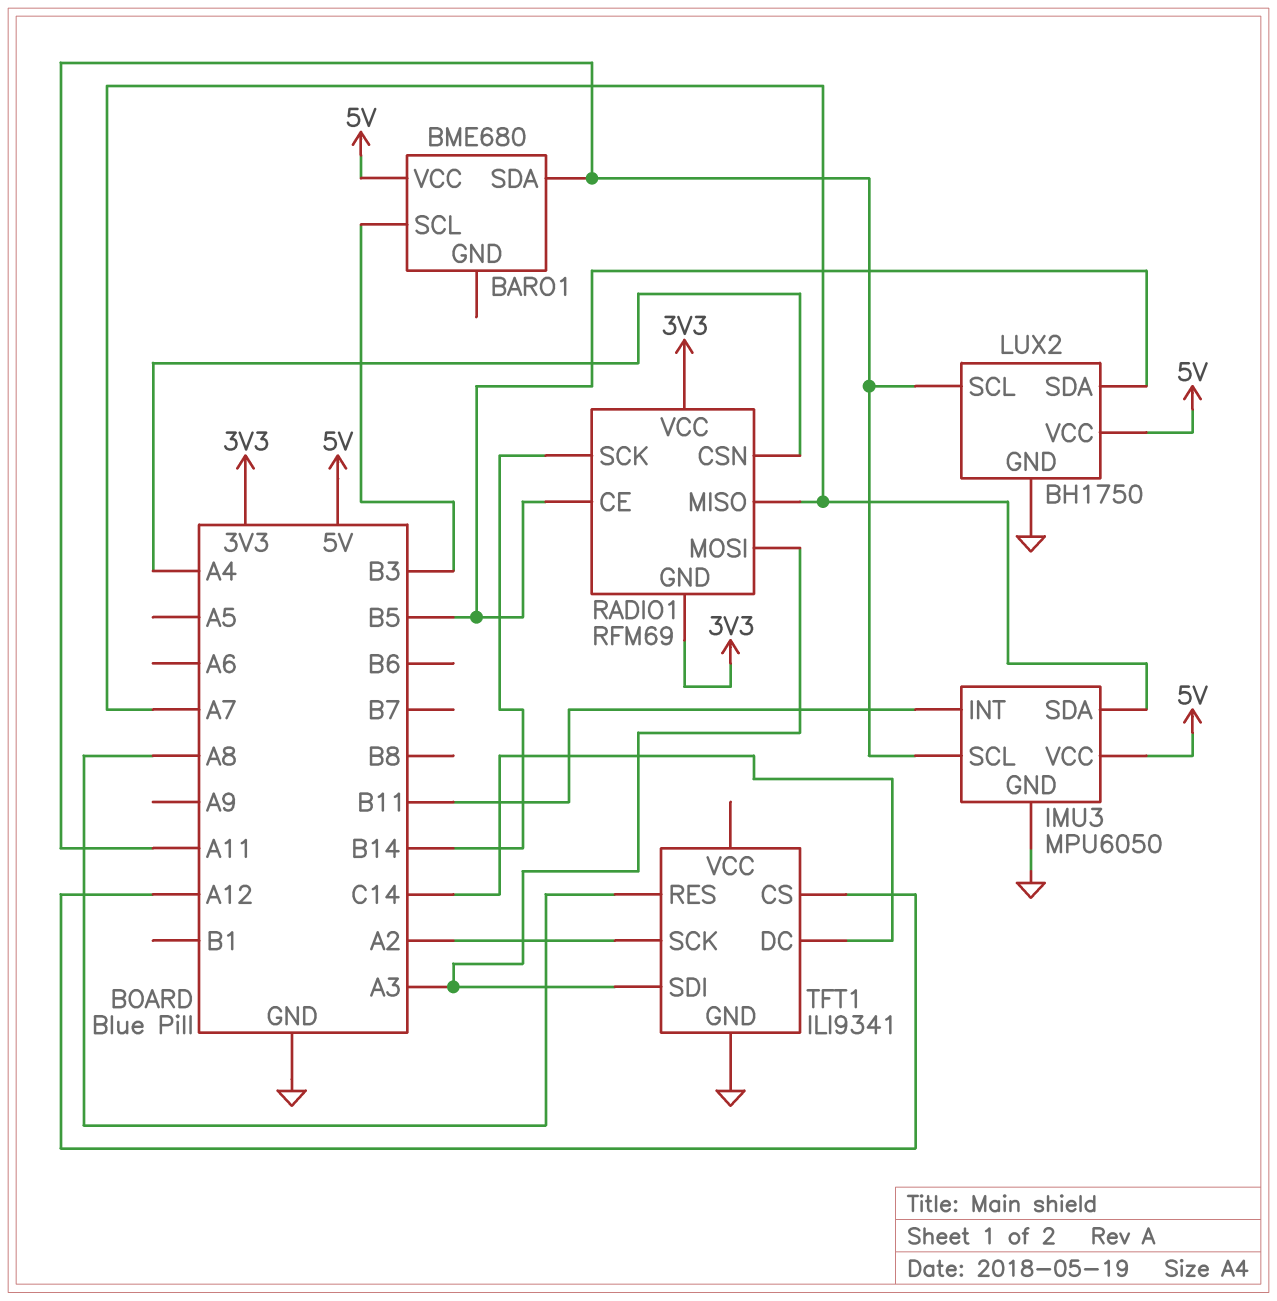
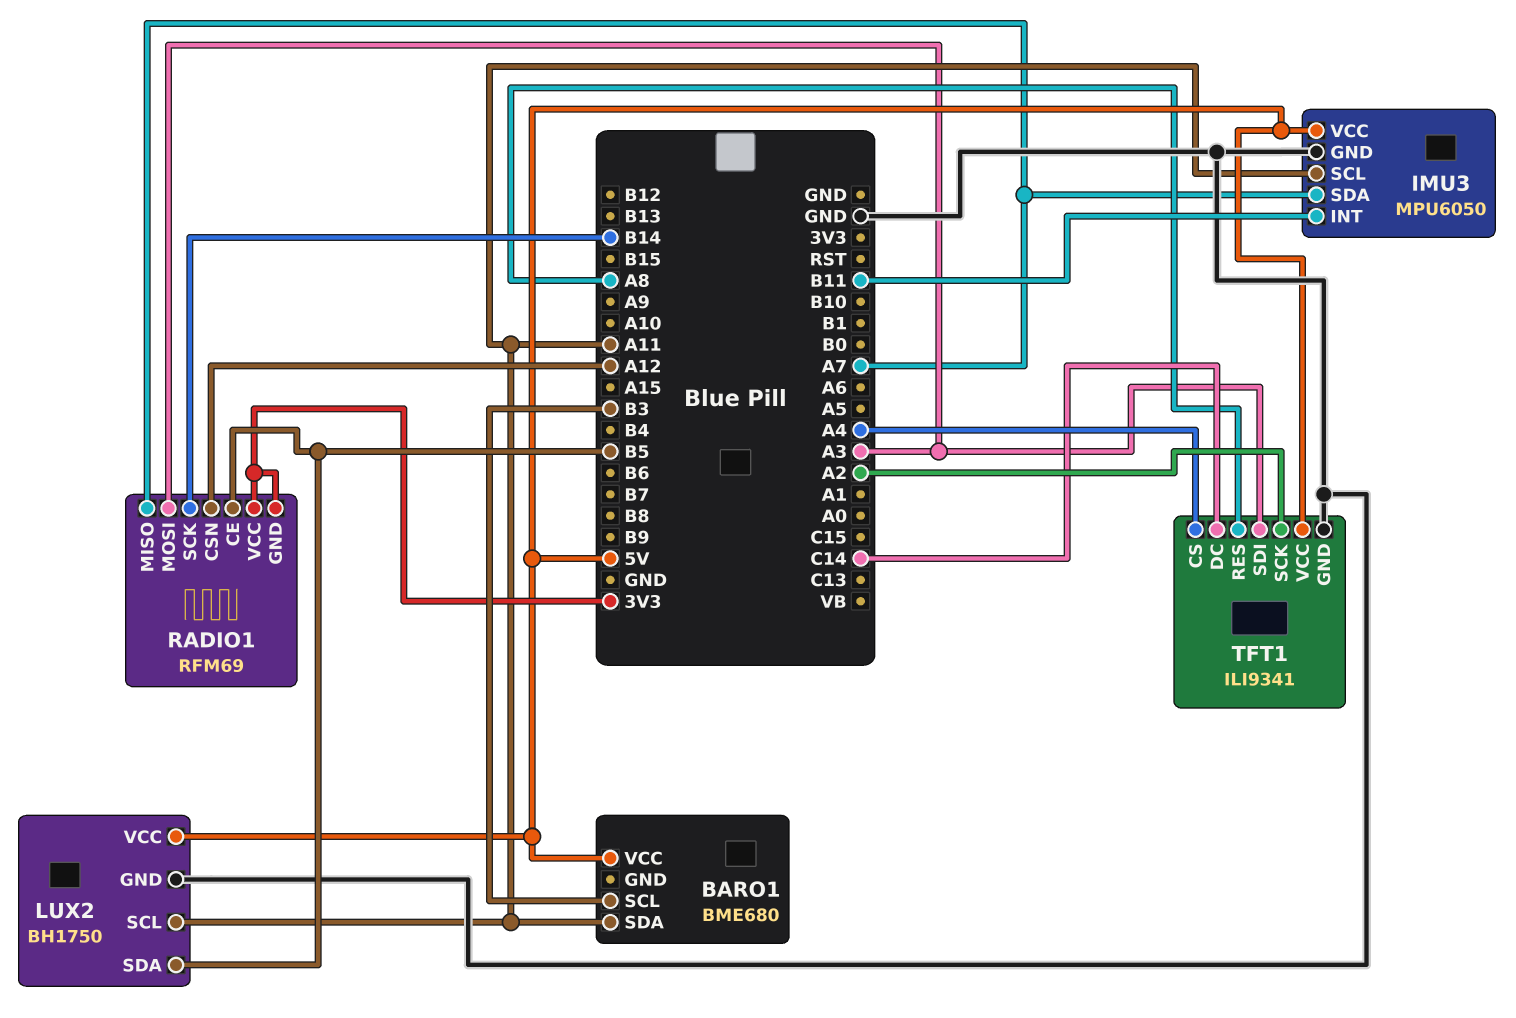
RADIO1 pin CSN: A4 -> A12
TFT1 pin CS: A12 -> A4
TFT1 pin VCC: none -> 5V

